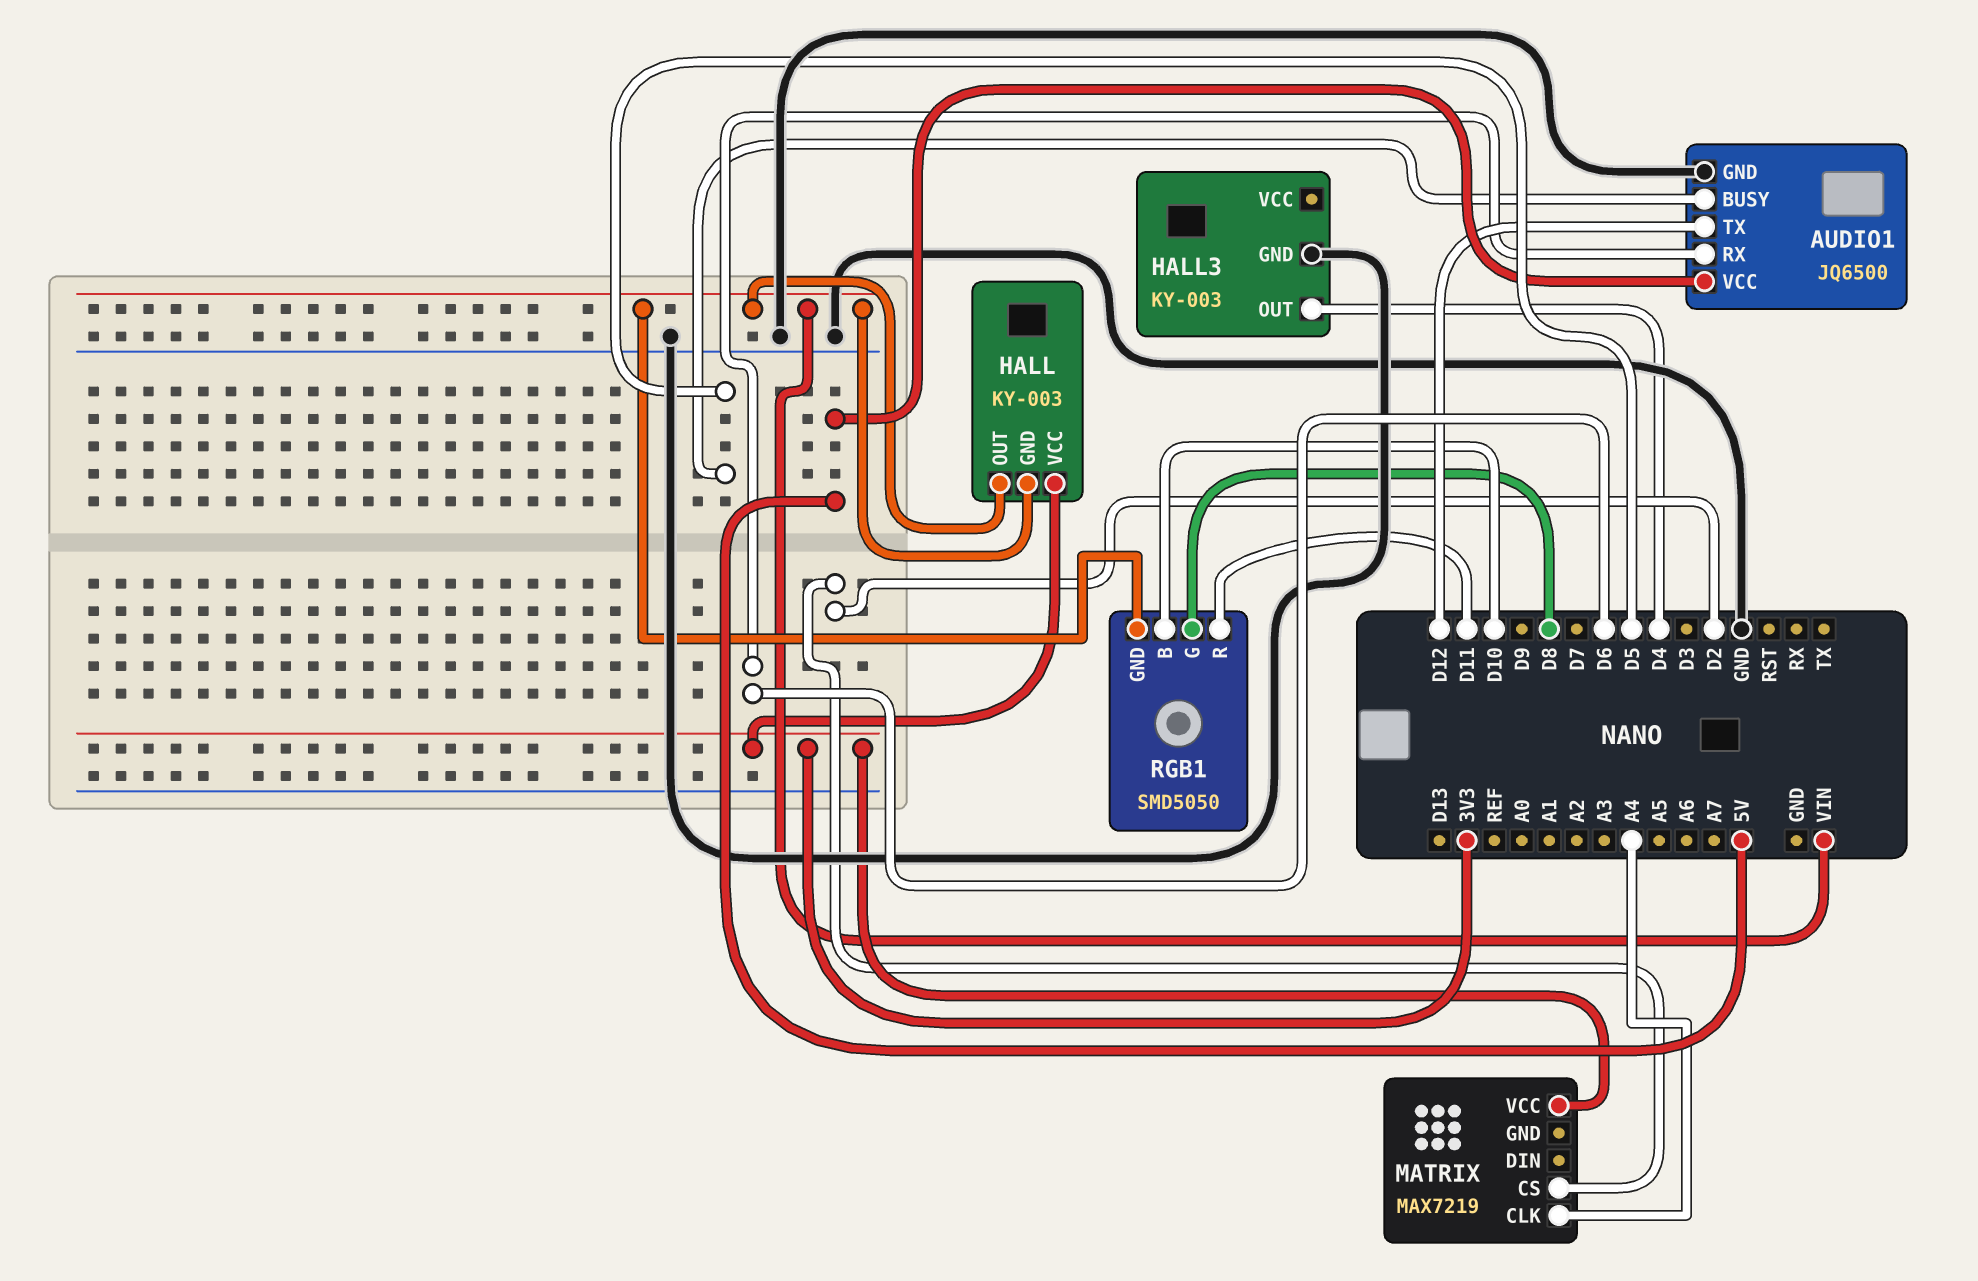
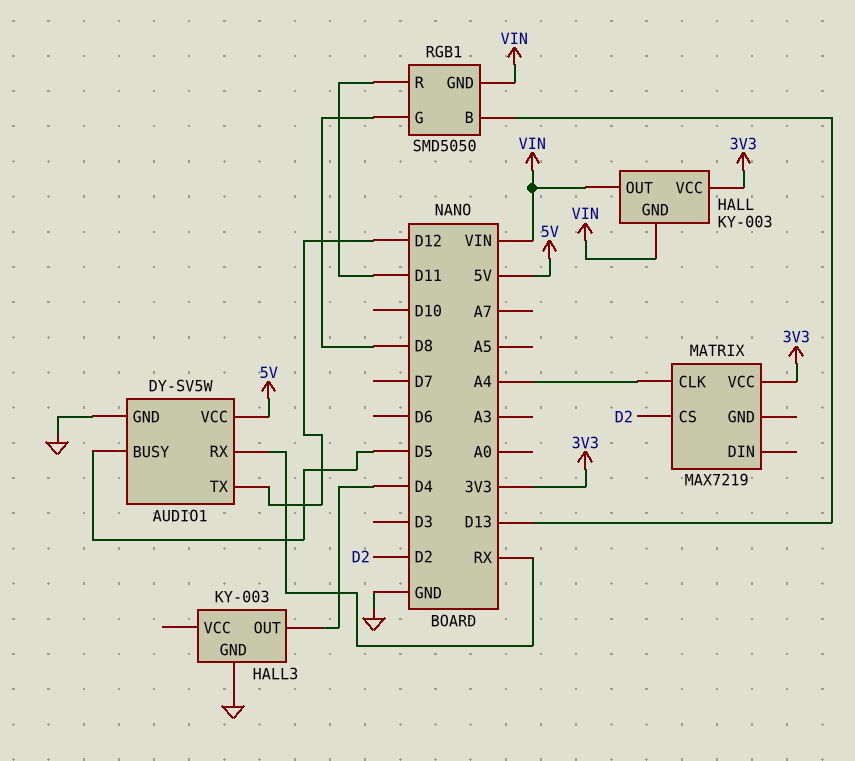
AUDIO1: JQ6500 -> DY-SV5W
AUDIO1 pin RX: D6 -> RX
RGB1 pin B: D10 -> D13

